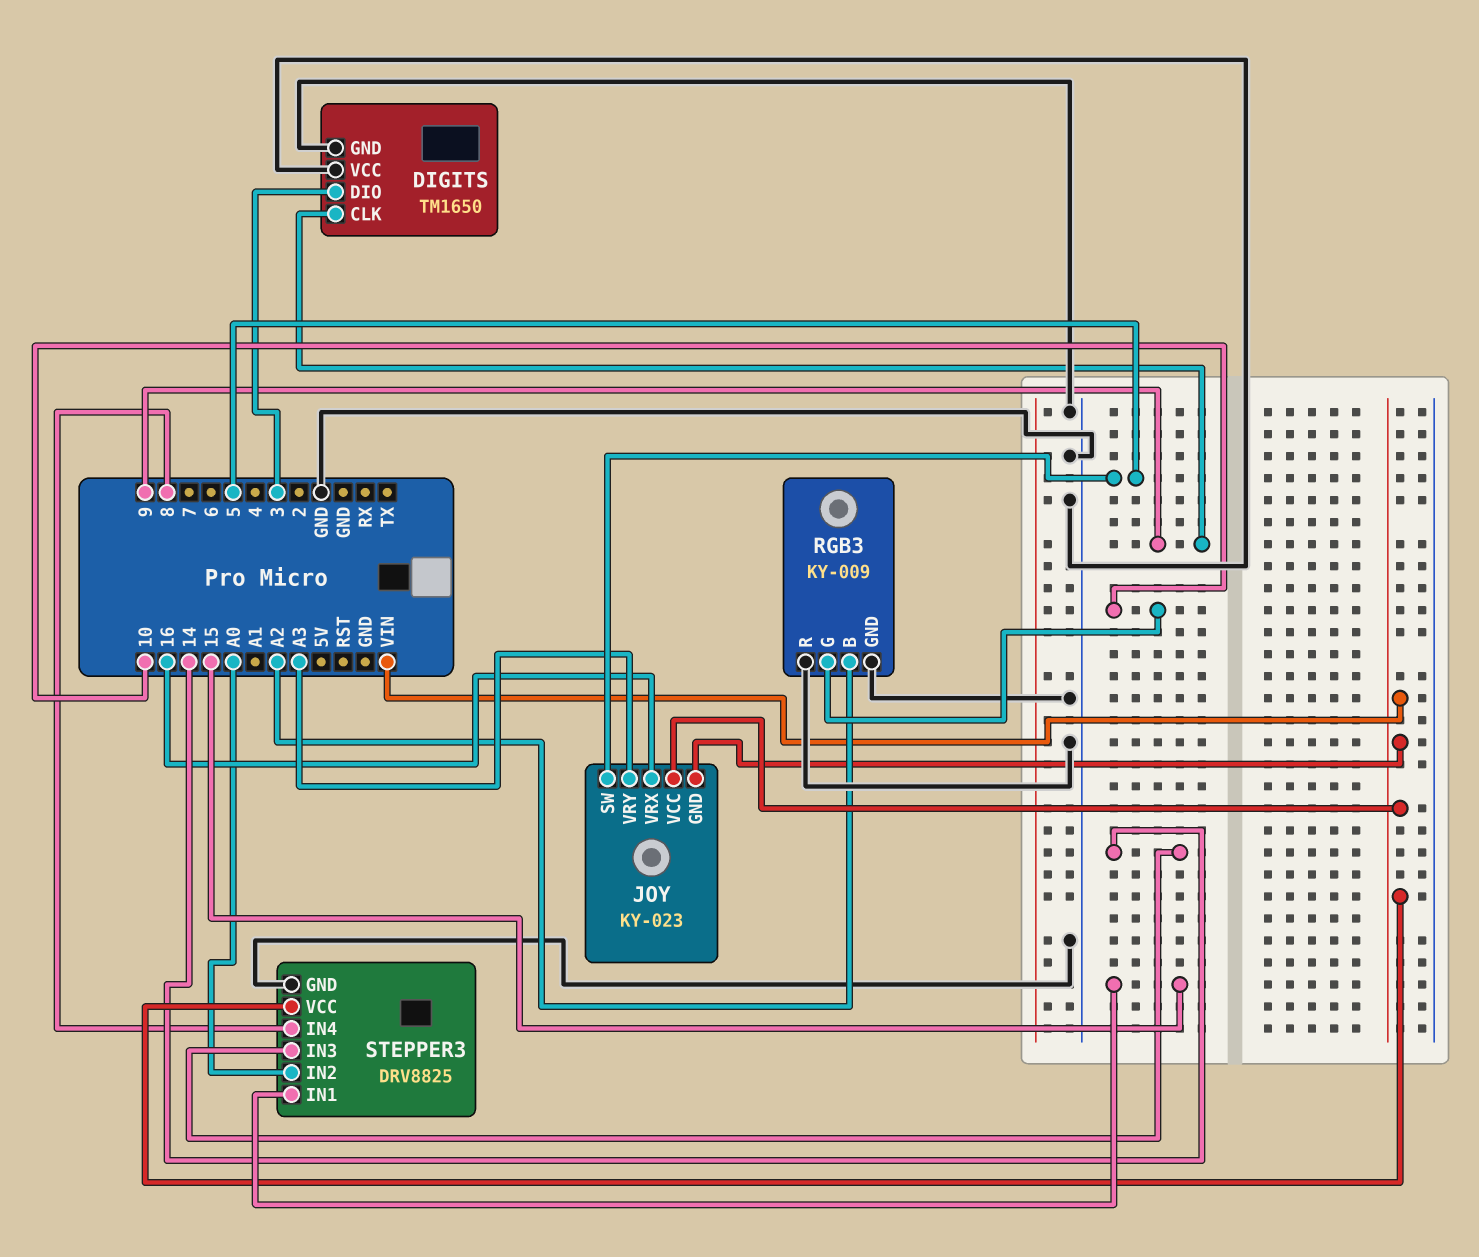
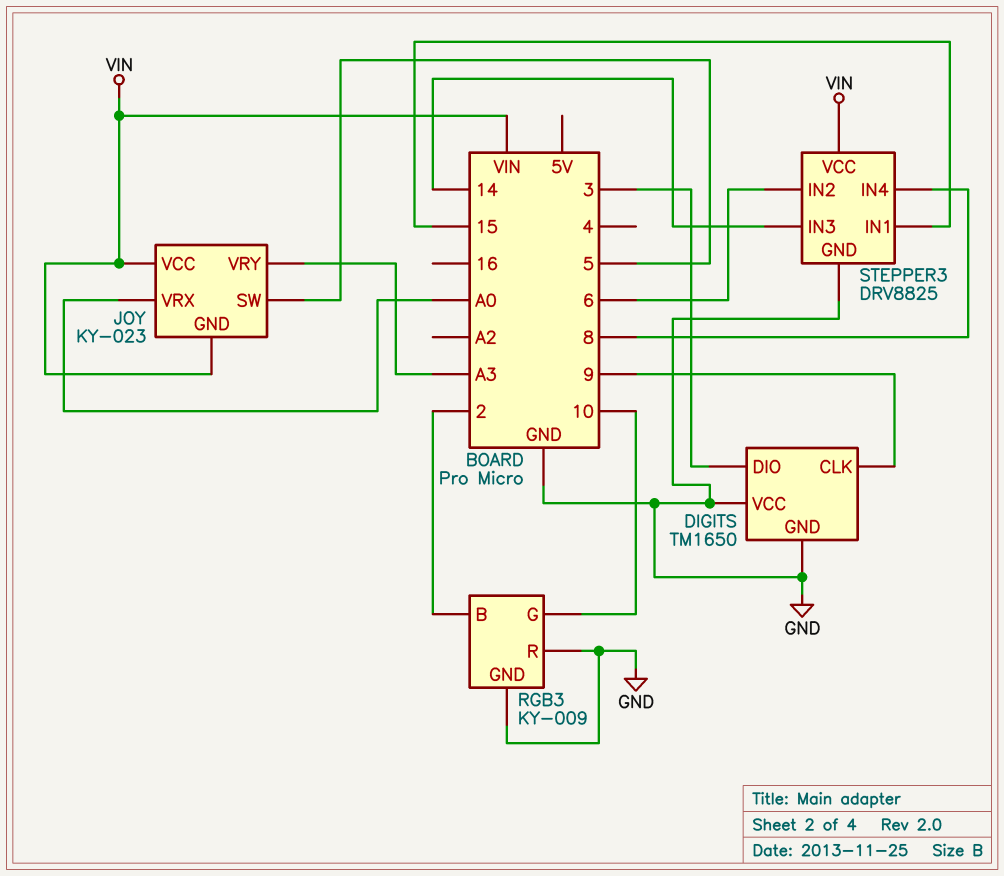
JOY pin VRX: 16 -> A0
RGB3 pin B: A2 -> 2
STEPPER3 pin IN2: A0 -> 6

